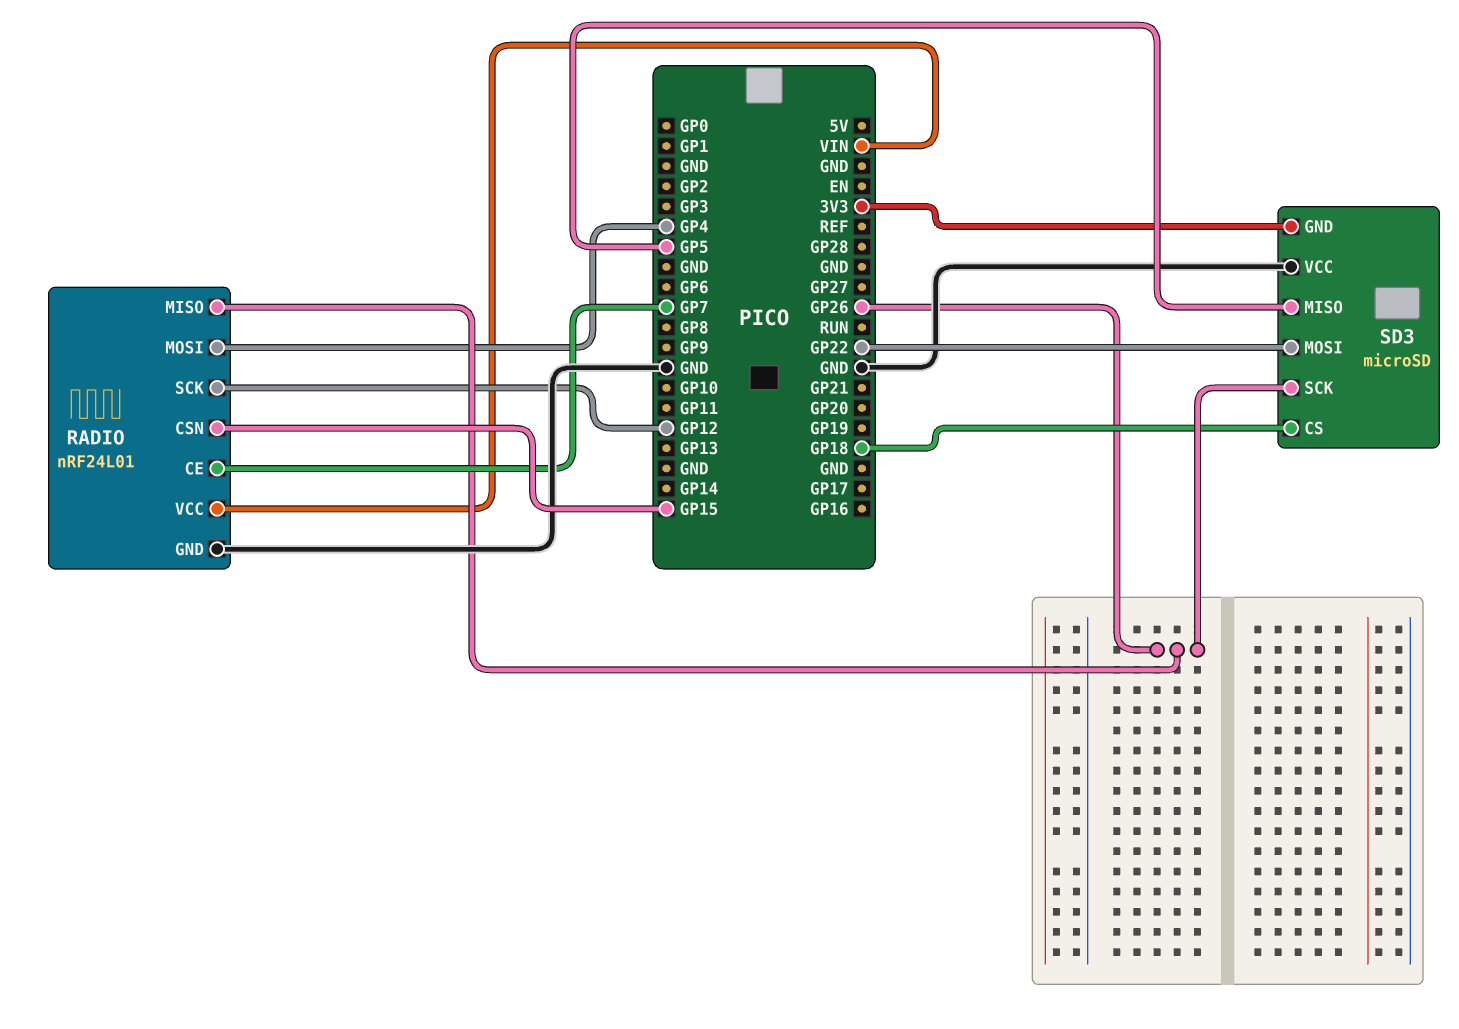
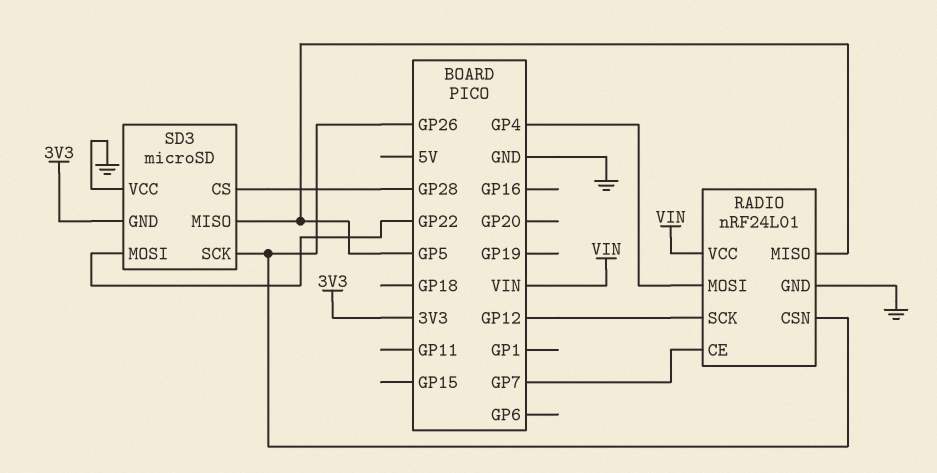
RADIO pin CSN: GP15 -> GP26
RADIO pin MISO: GP26 -> GP5
SD3 pin CS: GP18 -> GP28

